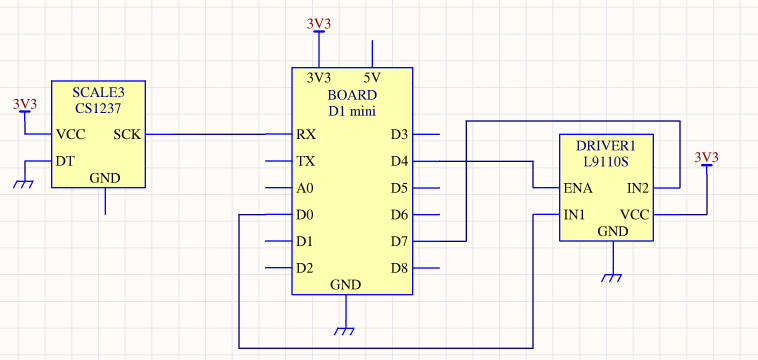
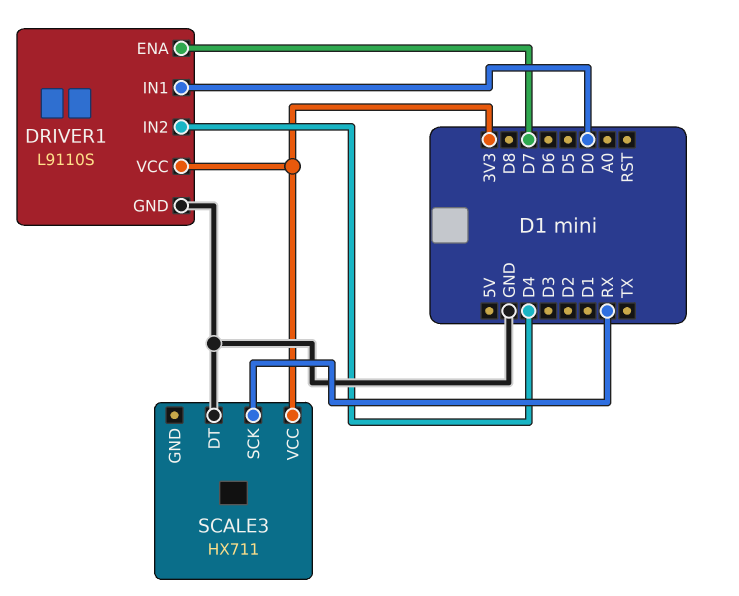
DRIVER1 pin ENA: D4 -> D7
DRIVER1 pin IN2: D7 -> D4
SCALE3: CS1237 -> HX711

